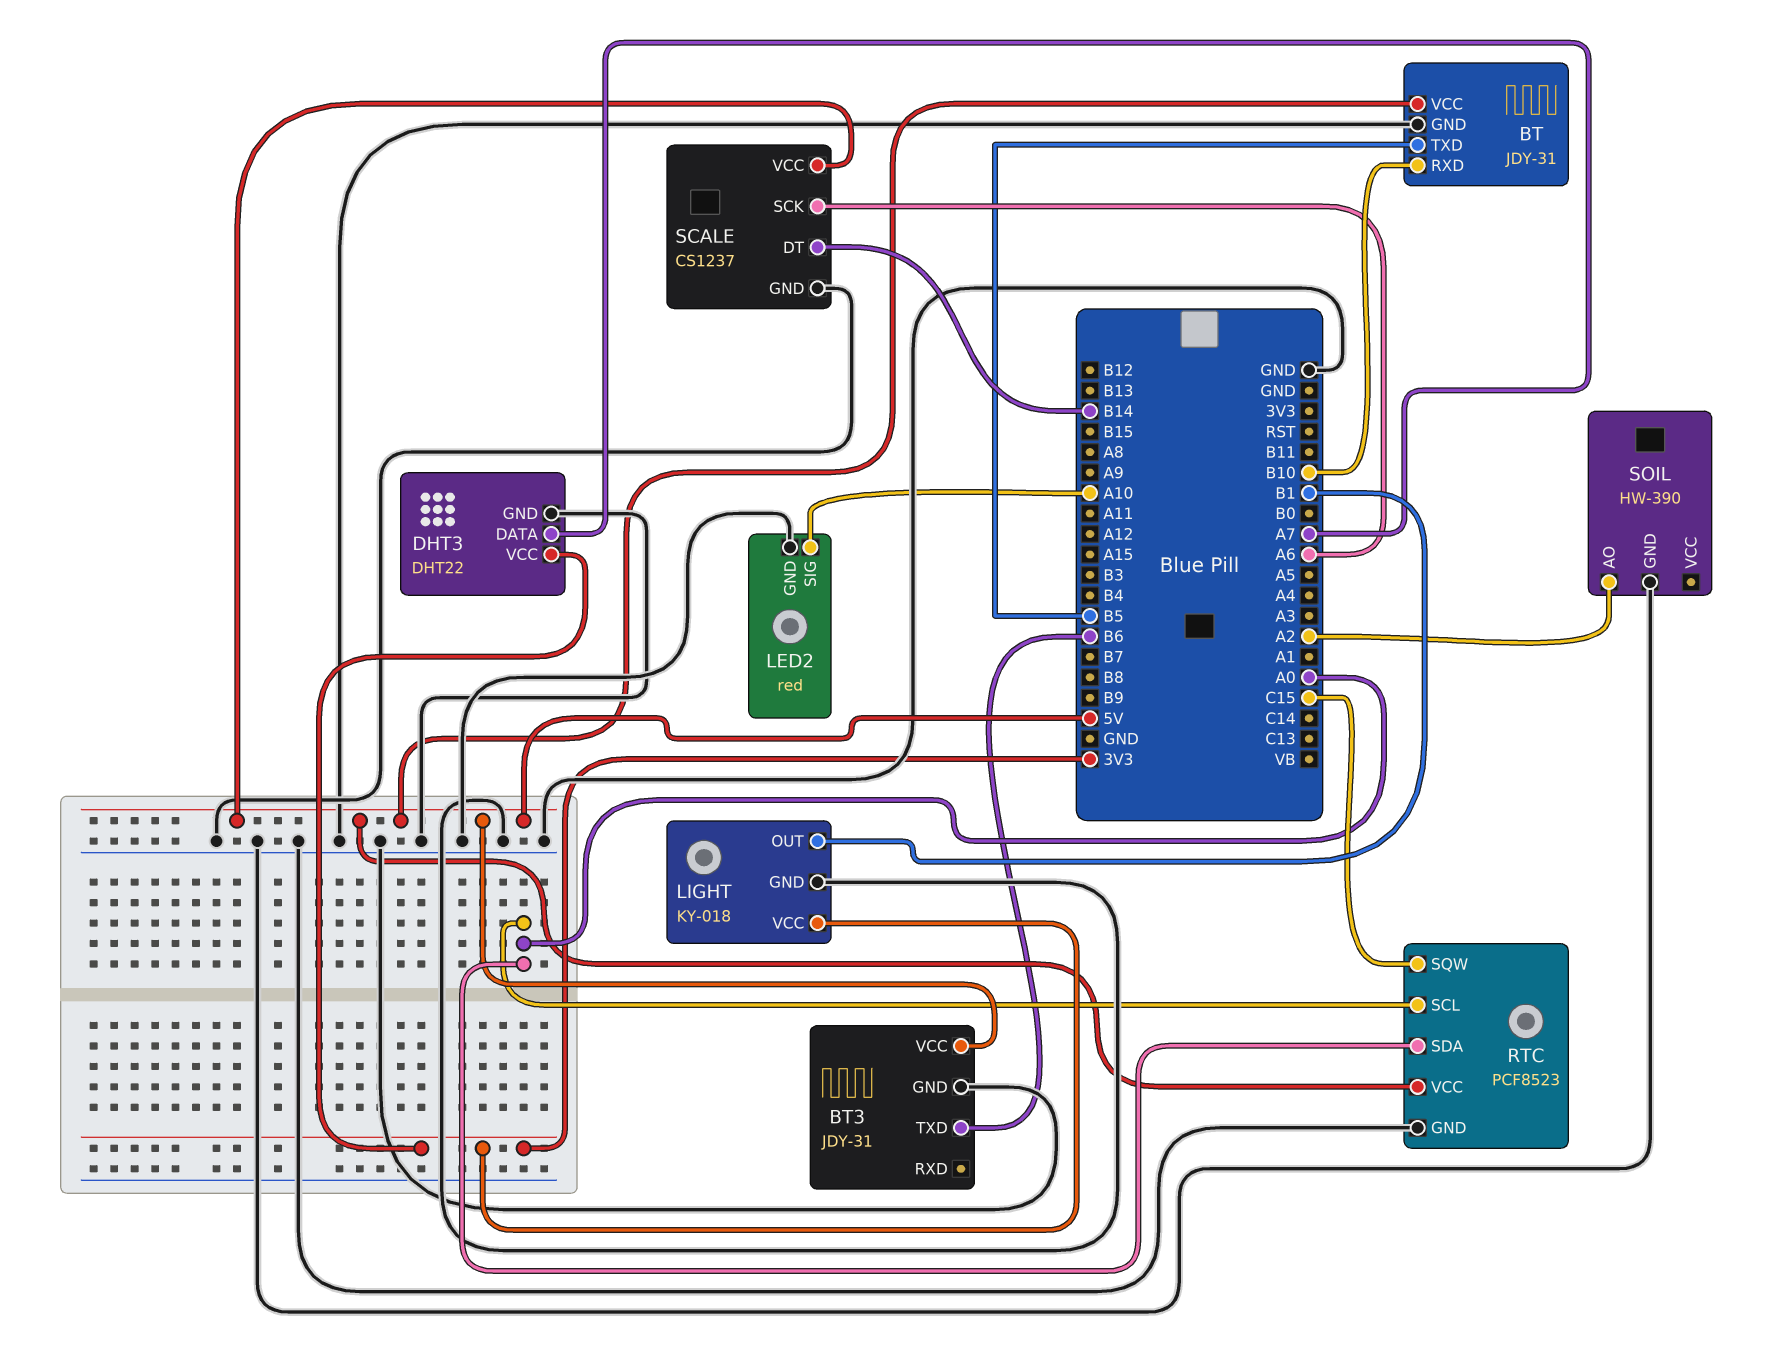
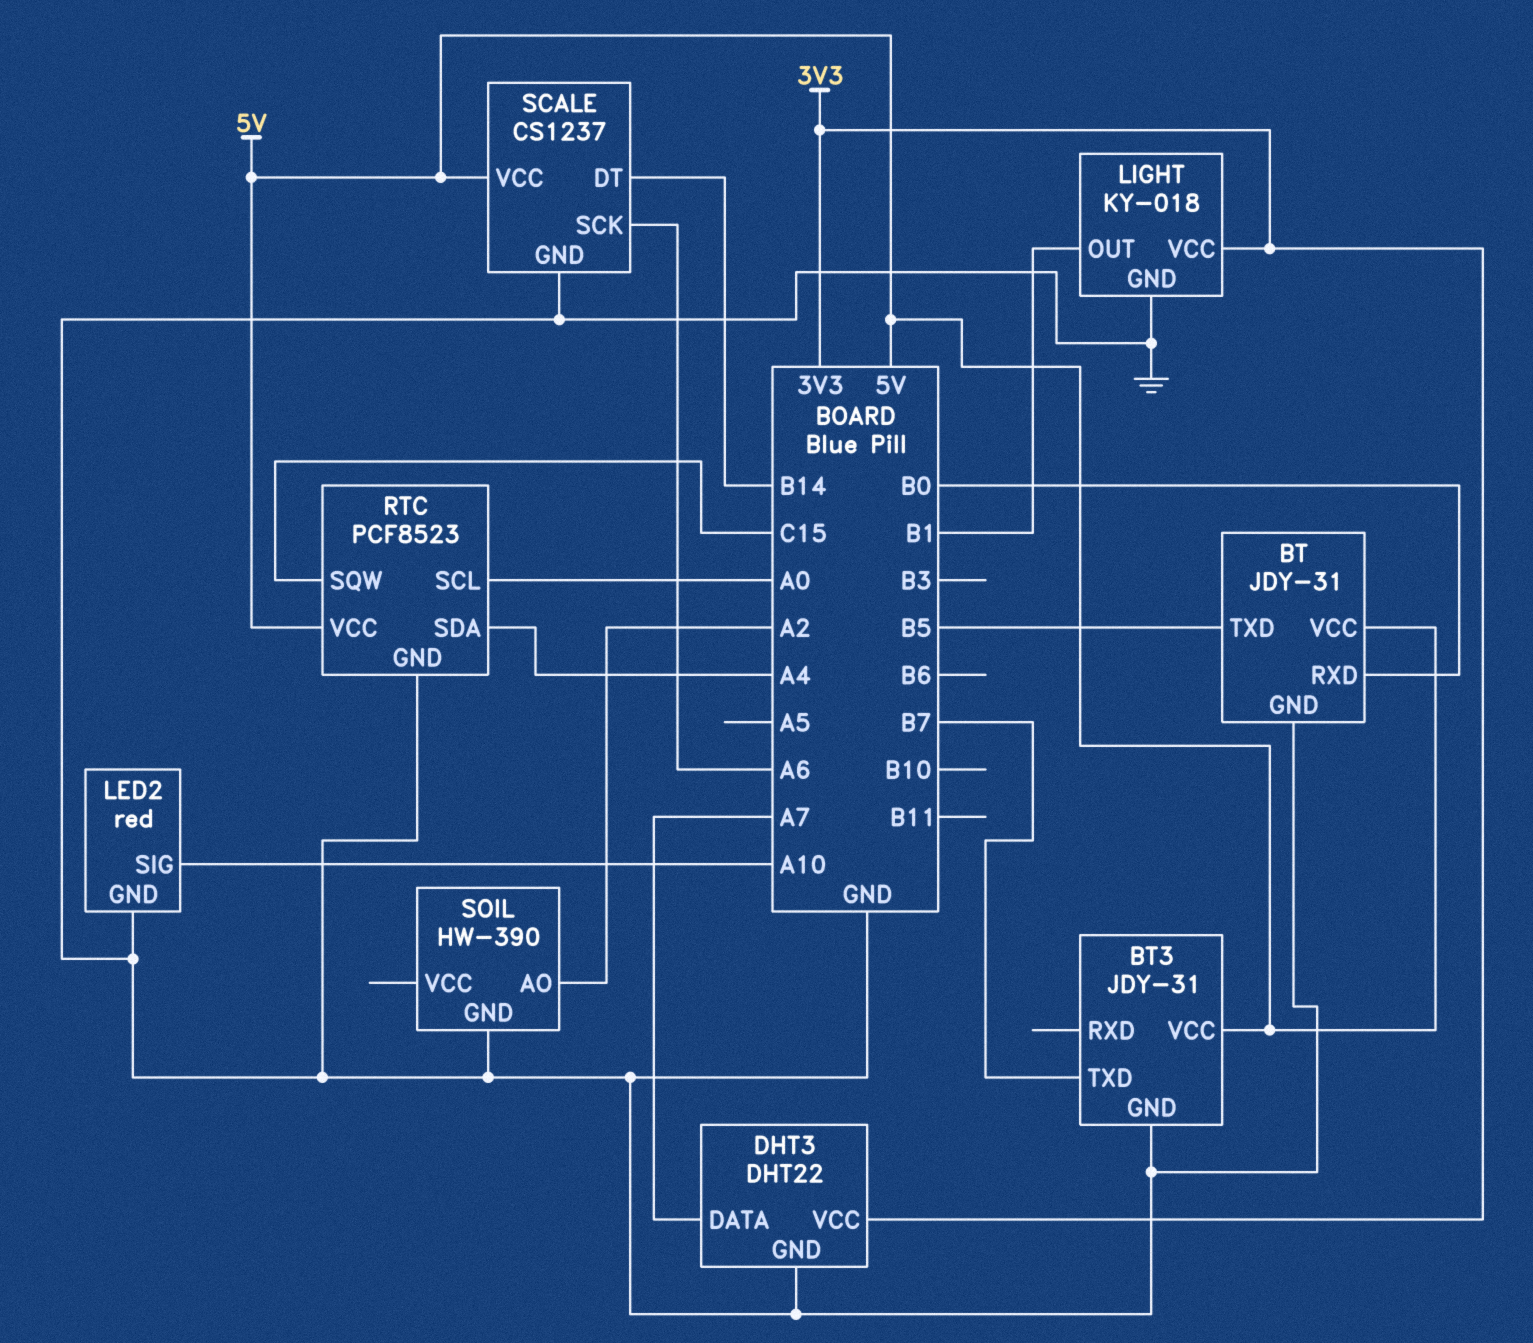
BT pin RXD: B10 -> B0
BT3 pin TXD: B6 -> B7
RTC pin SDA: A0 -> A4

